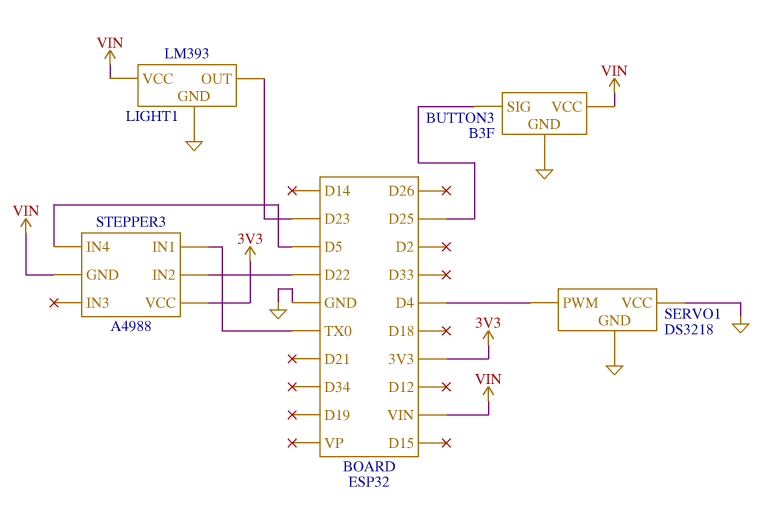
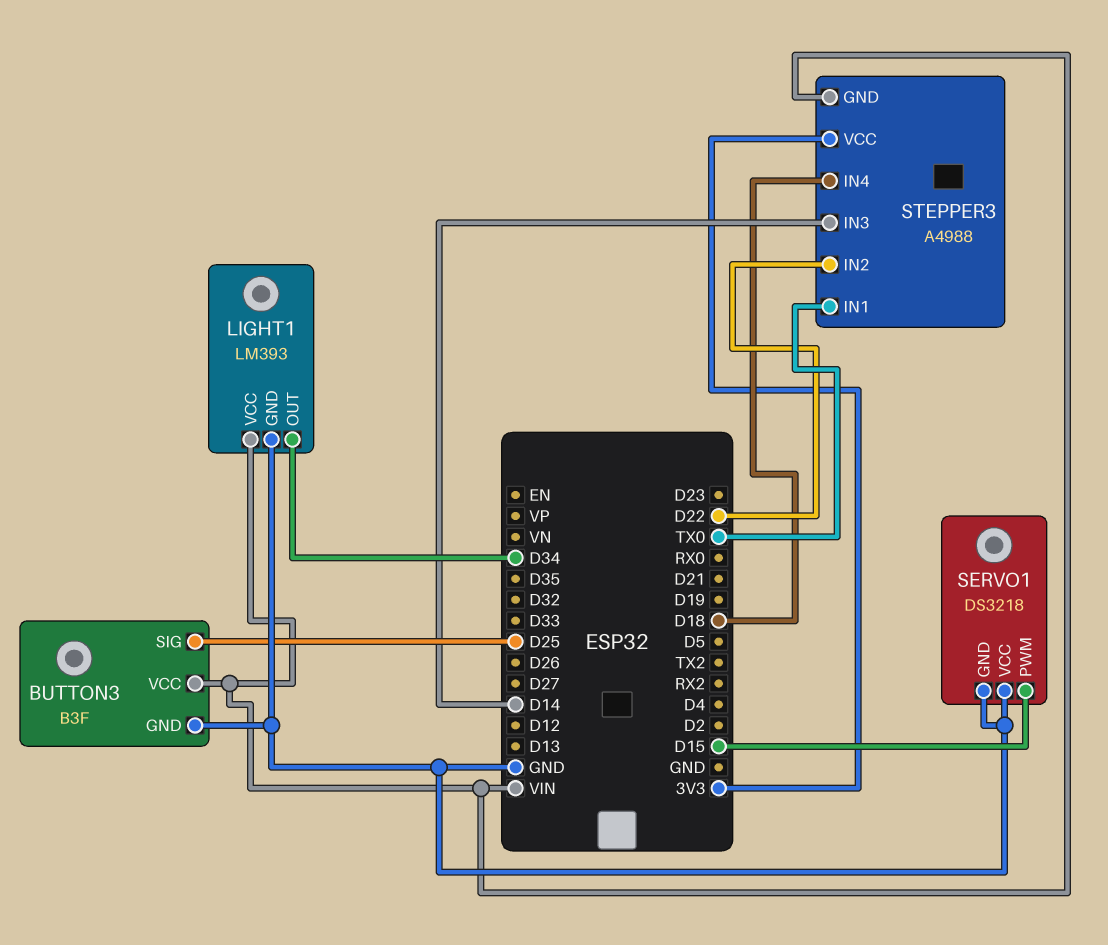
LIGHT1 pin OUT: D23 -> D34
SERVO1 pin PWM: D4 -> D15
STEPPER3 pin IN3: none -> D14
STEPPER3 pin IN4: D5 -> D18

